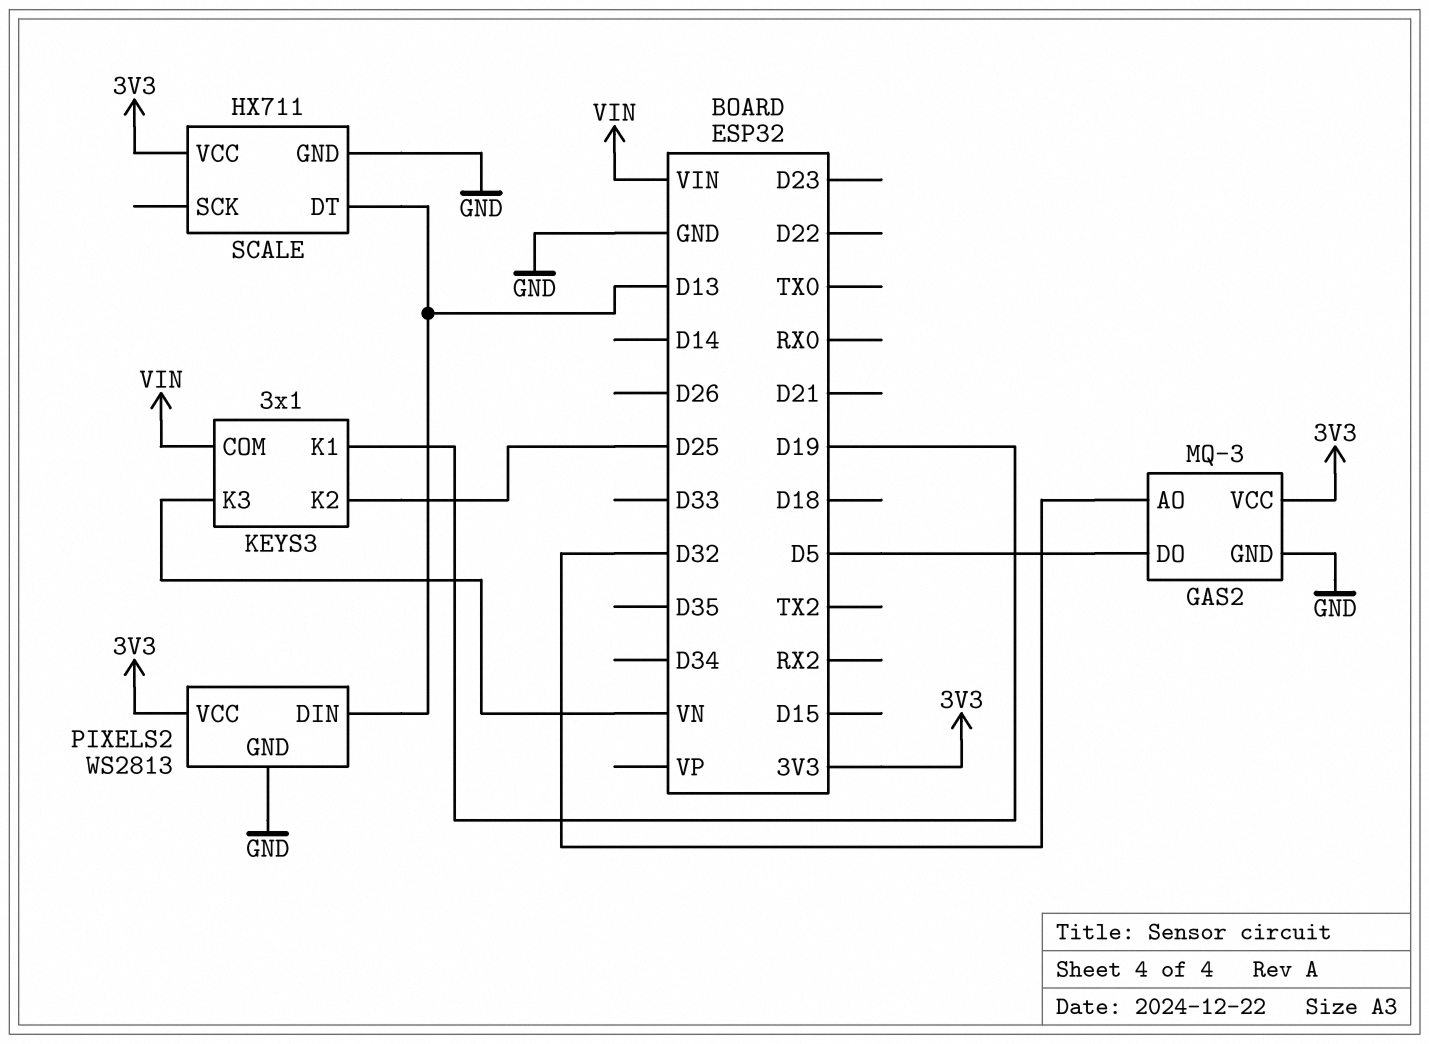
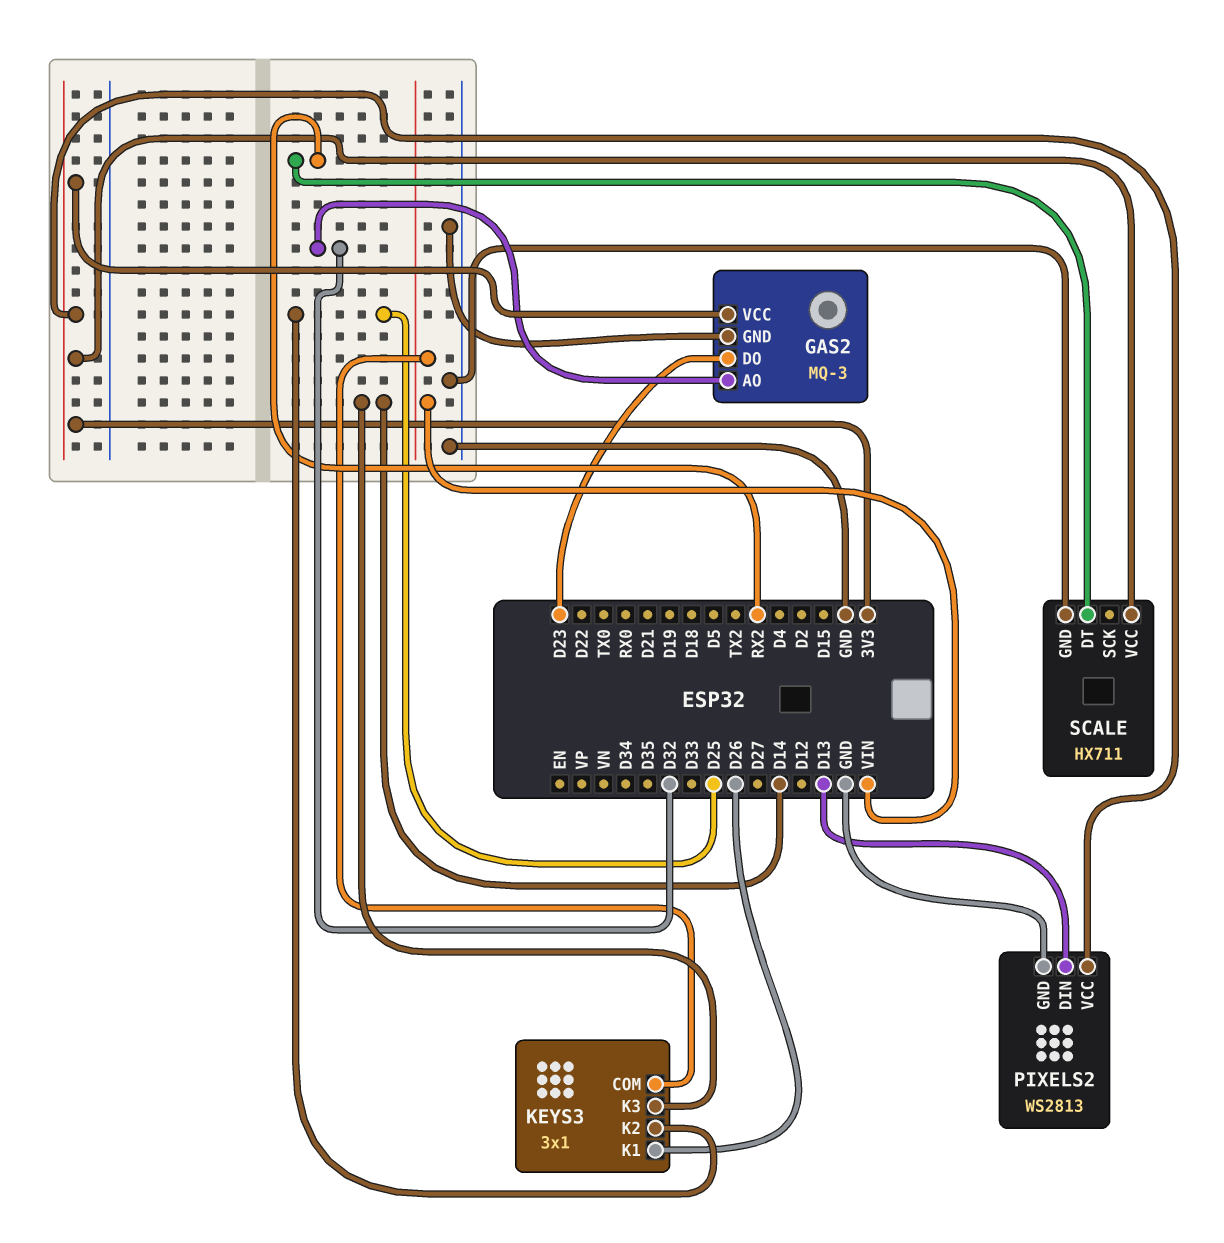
GAS2 pin DO: D5 -> D23
KEYS3 pin K1: D19 -> D26
KEYS3 pin K3: VN -> D14
SCALE pin DT: D13 -> RX2

